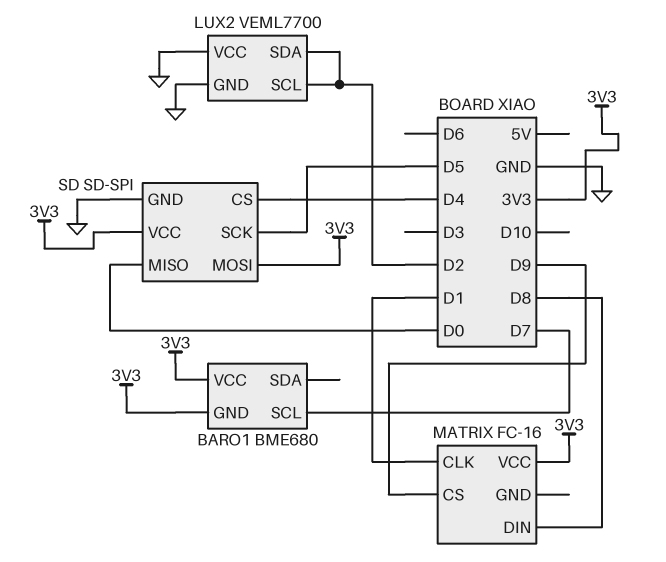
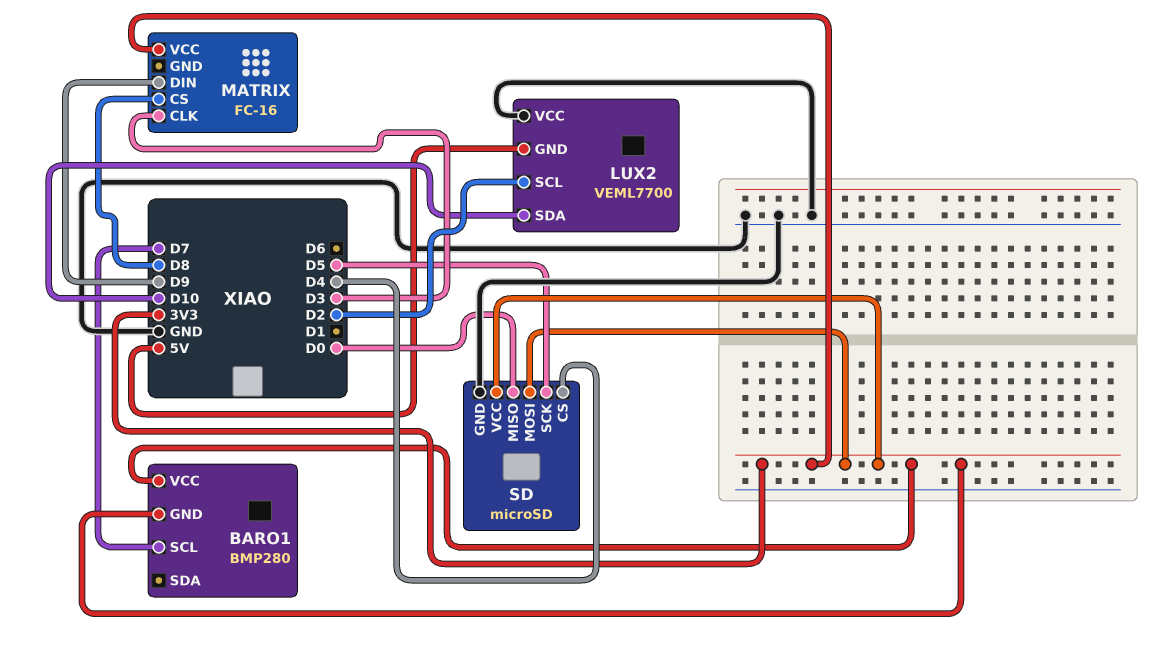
BARO1: BME680 -> BMP280
LUX2 pin GND: GND -> 5V
LUX2 pin SDA: D2 -> D10
MATRIX pin CLK: D1 -> D3
MATRIX pin CS: D9 -> D8
MATRIX pin DIN: D8 -> D9
SD: SD-SPI -> microSD

